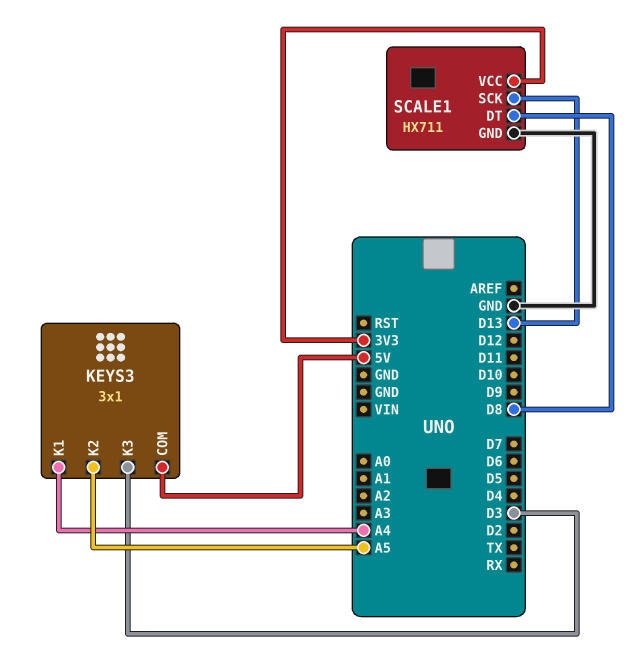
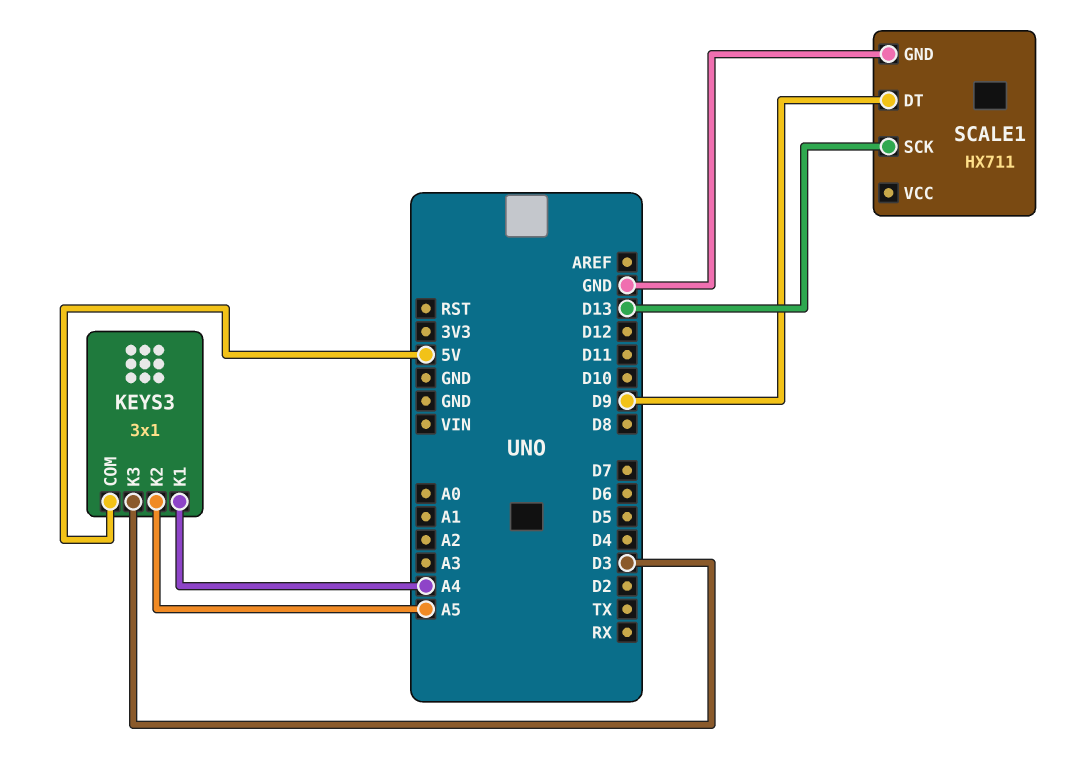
SCALE1 pin DT: D8 -> D9
SCALE1 pin VCC: 3V3 -> none

